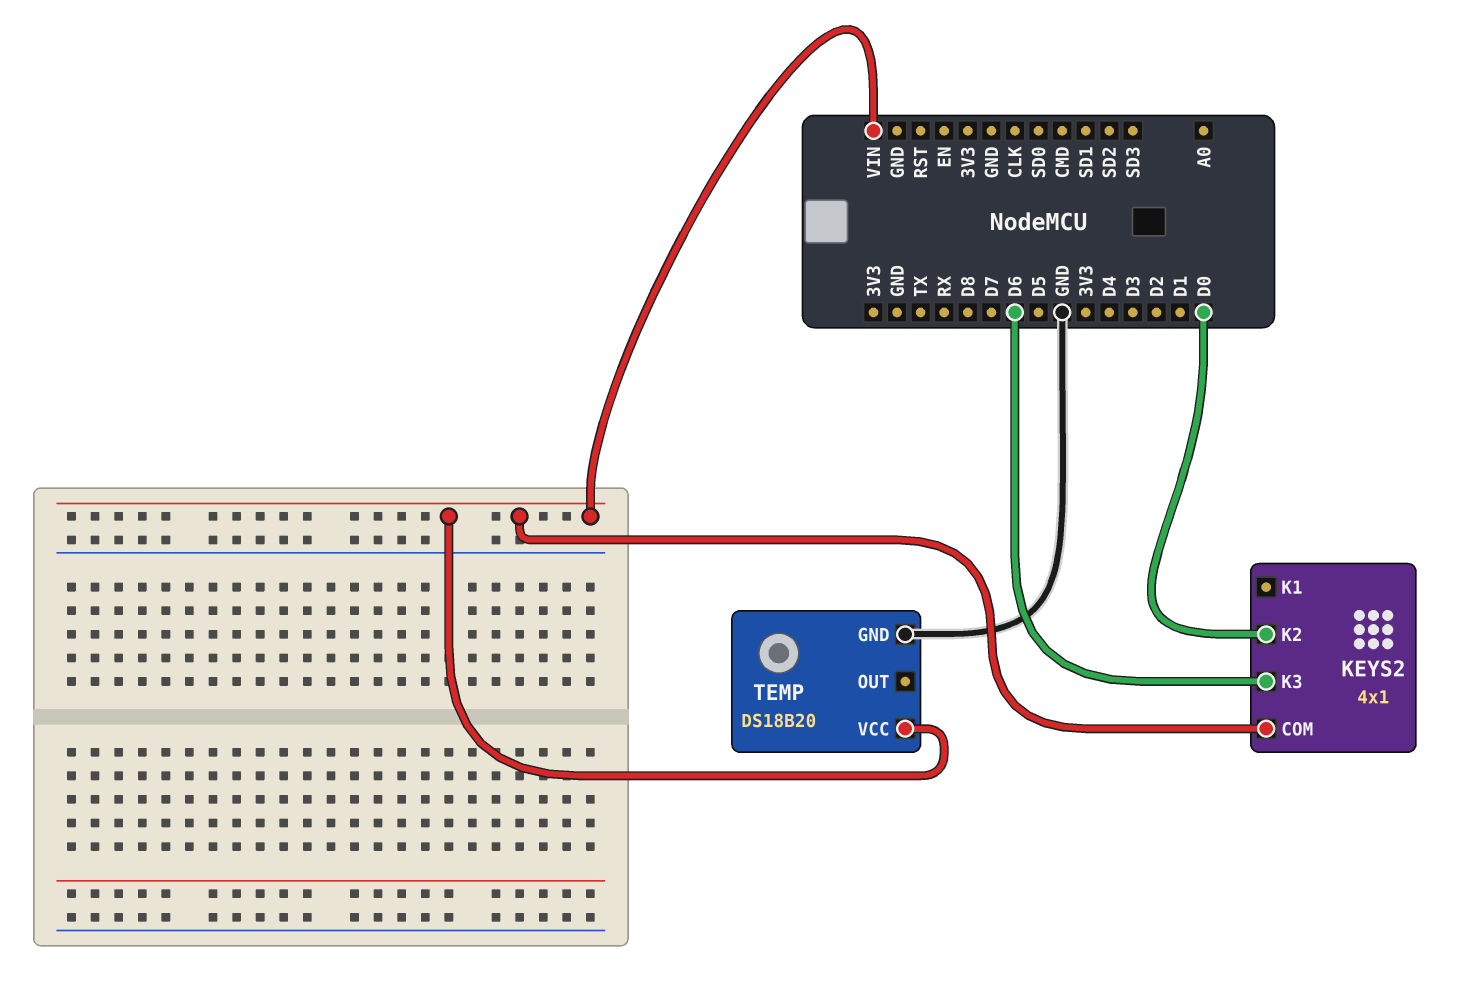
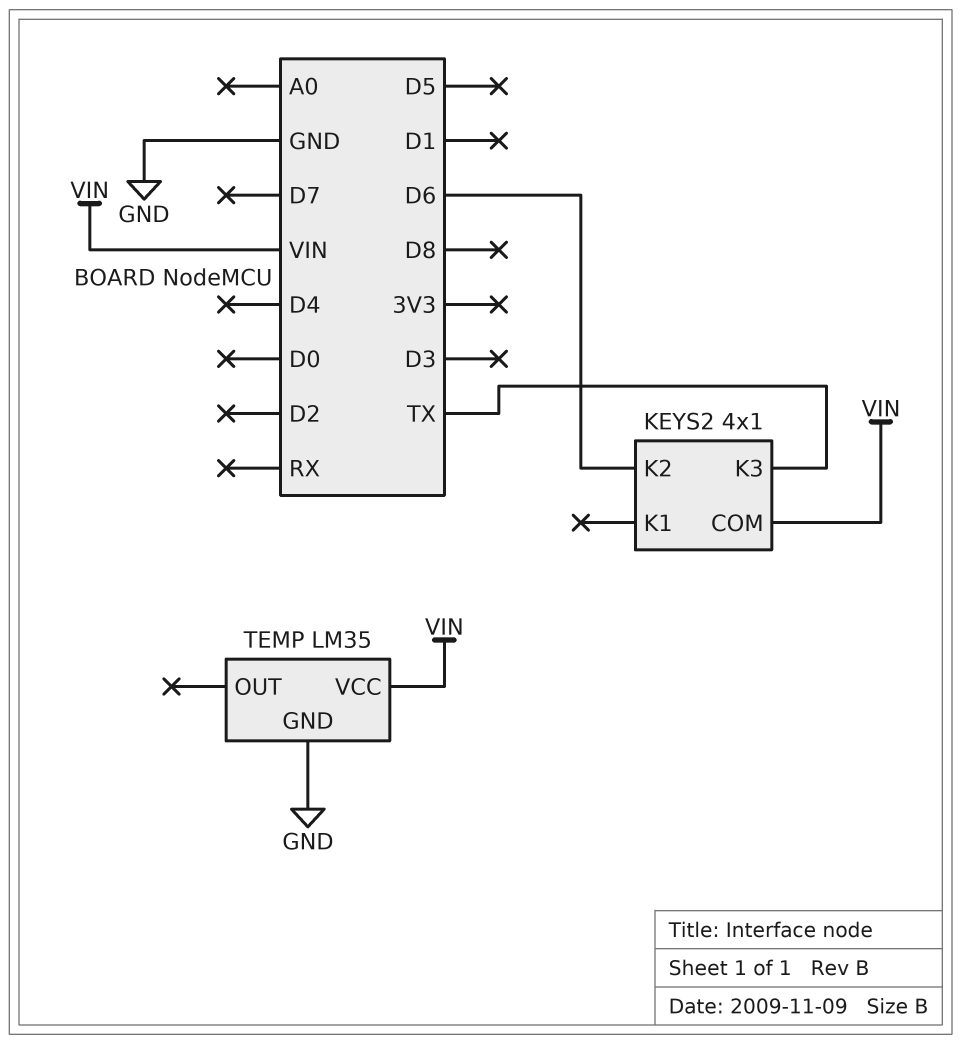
KEYS2 pin K2: D0 -> D6
KEYS2 pin K3: D6 -> TX
TEMP: DS18B20 -> LM35

